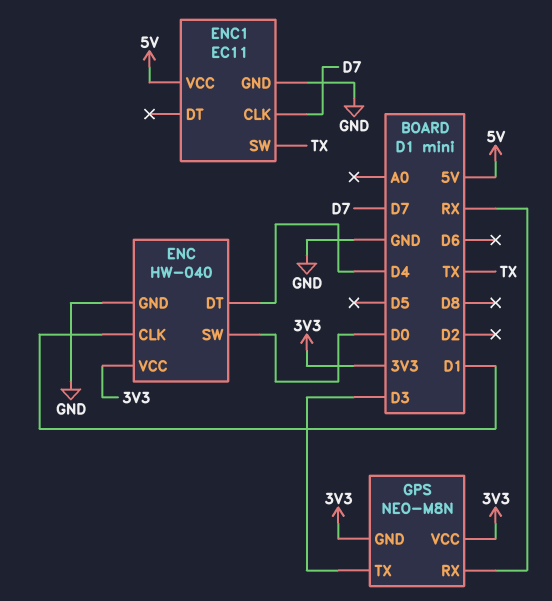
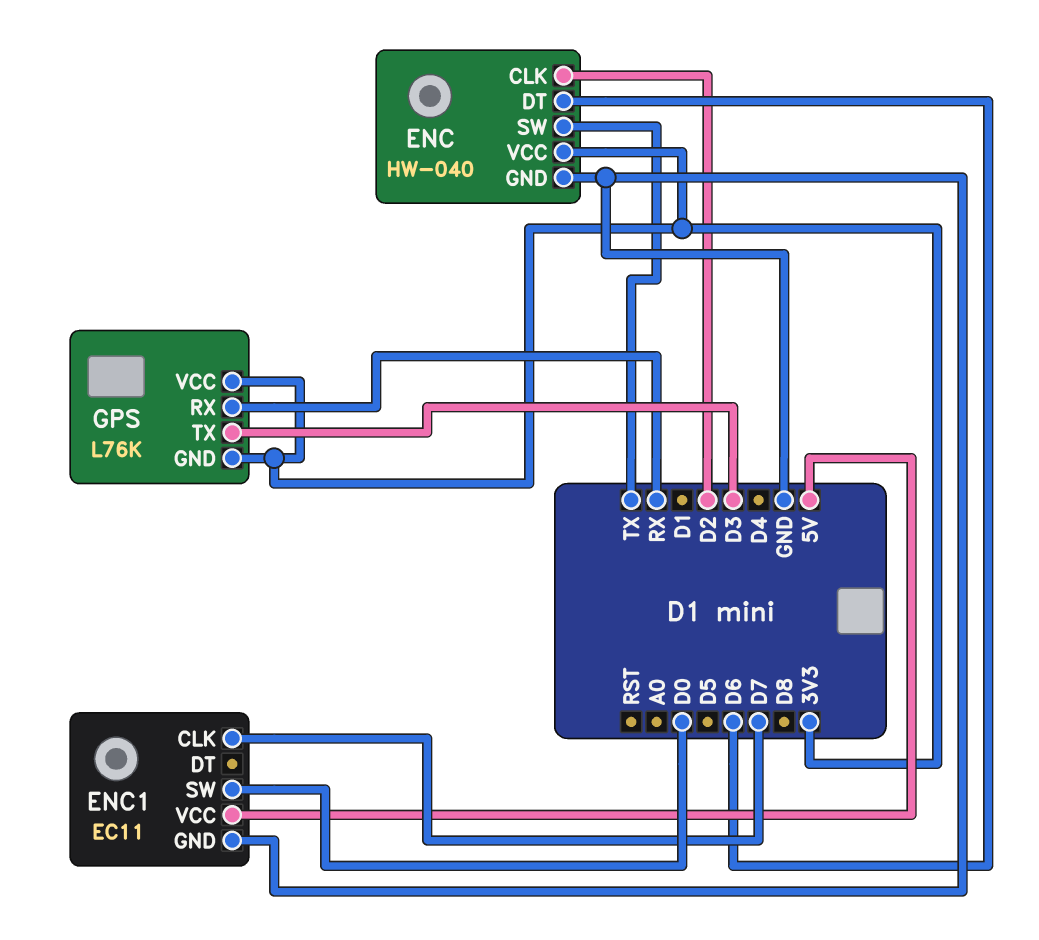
ENC pin CLK: D1 -> D2
ENC pin DT: D4 -> D6
ENC pin SW: D0 -> TX
ENC1 pin SW: TX -> D0
GPS: NEO-M8N -> L76K

